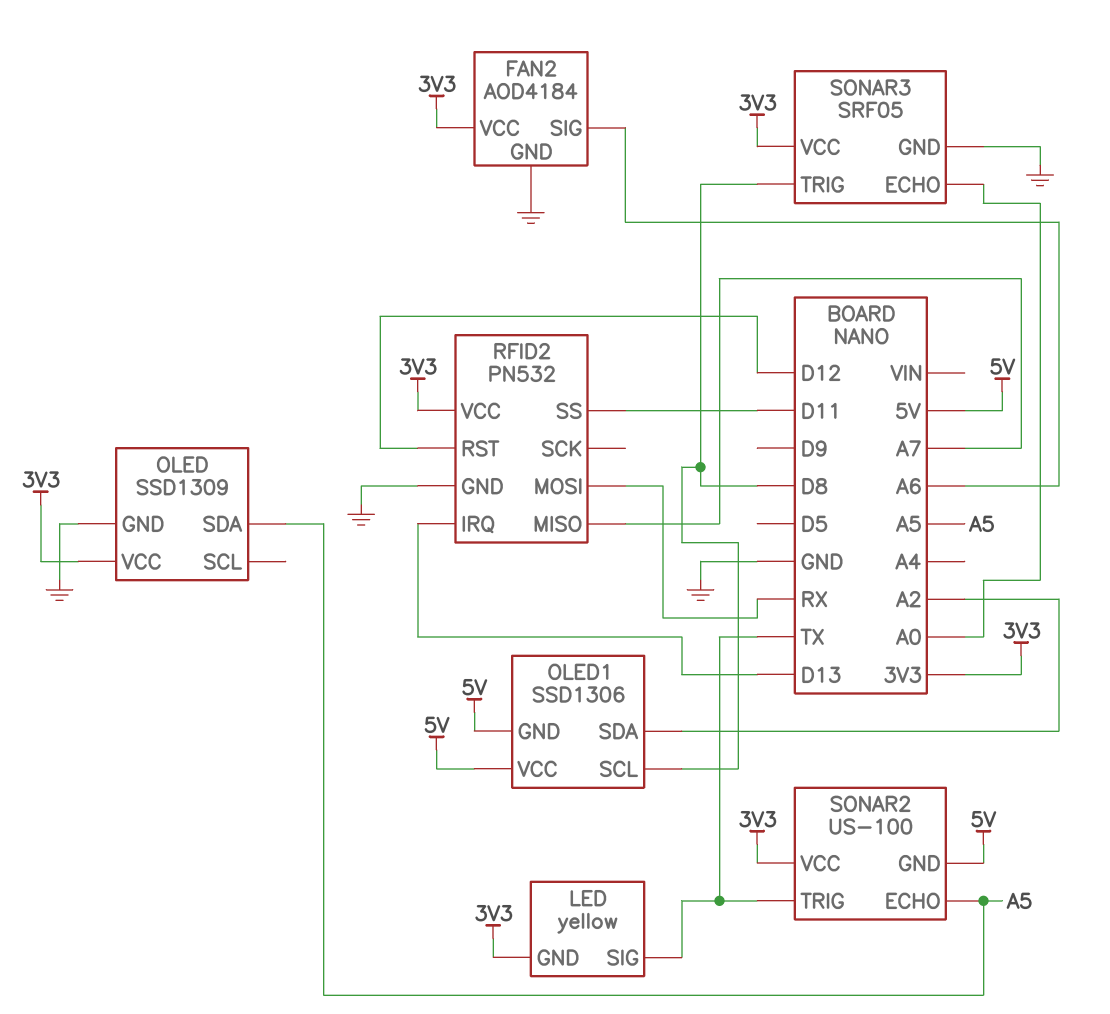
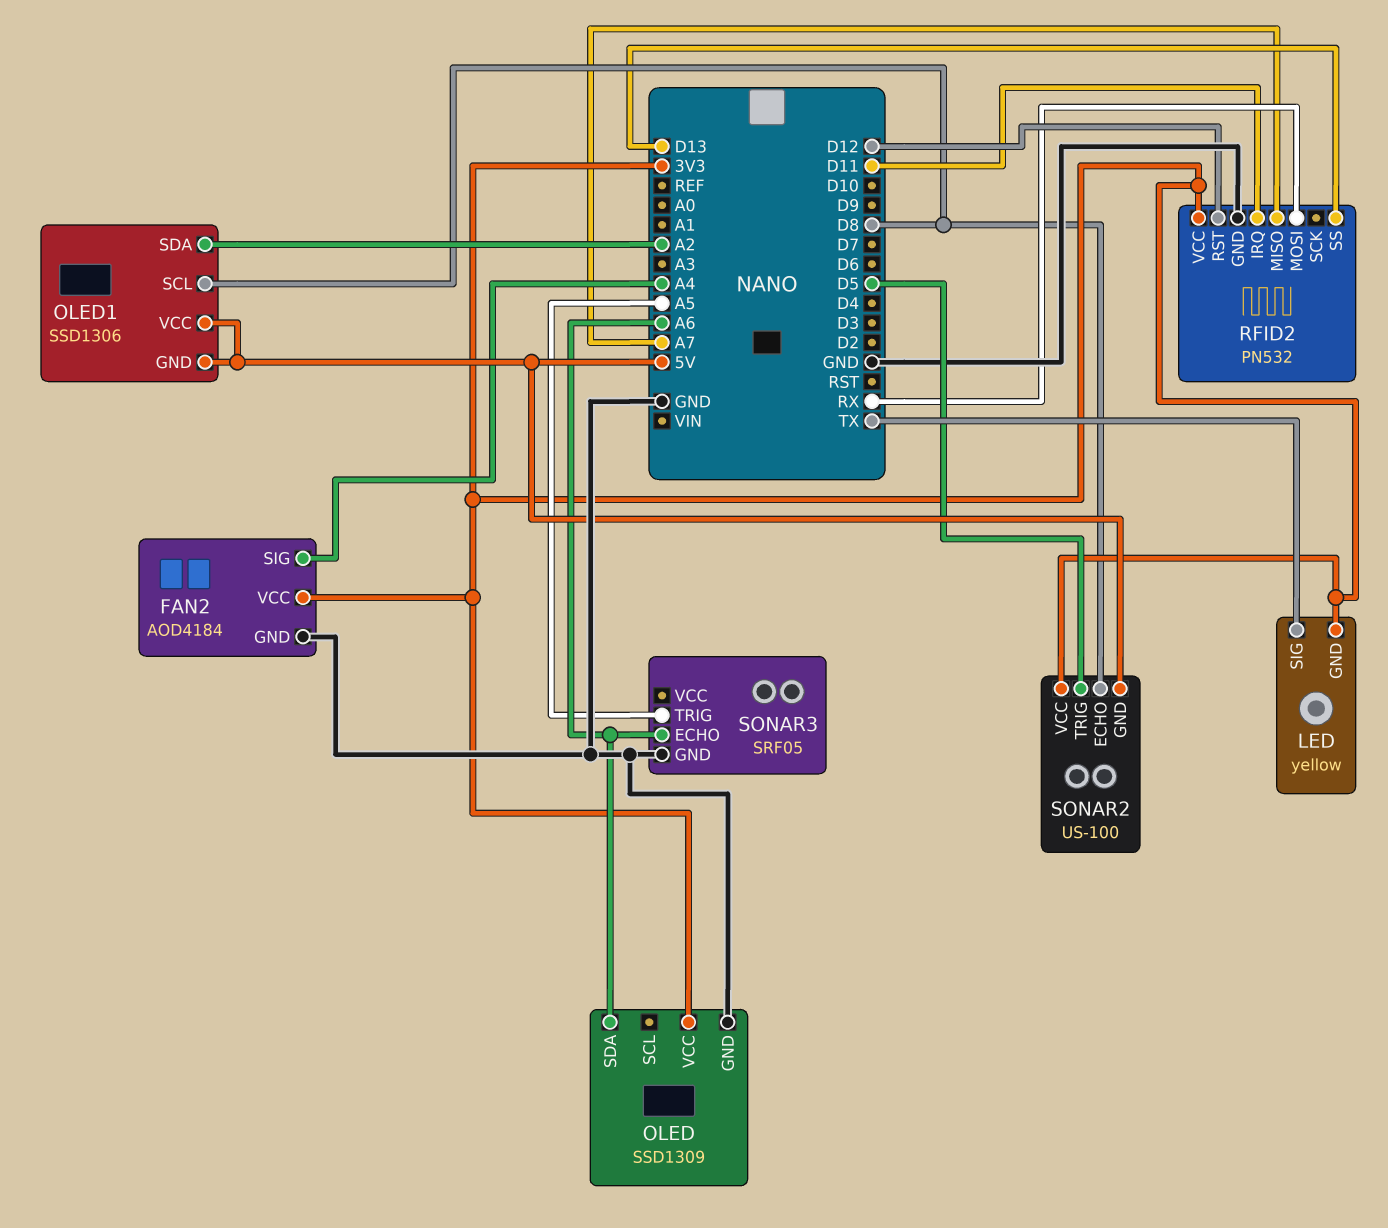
FAN2 pin SIG: A6 -> A4
OLED pin SDA: A5 -> A6
RFID2 pin IRQ: D13 -> D11
RFID2 pin SS: D11 -> D13
SONAR2 pin ECHO: A5 -> D8
SONAR2 pin TRIG: TX -> D5
SONAR3 pin ECHO: A0 -> A6
SONAR3 pin TRIG: D8 -> A5
SONAR3 pin VCC: 3V3 -> none

